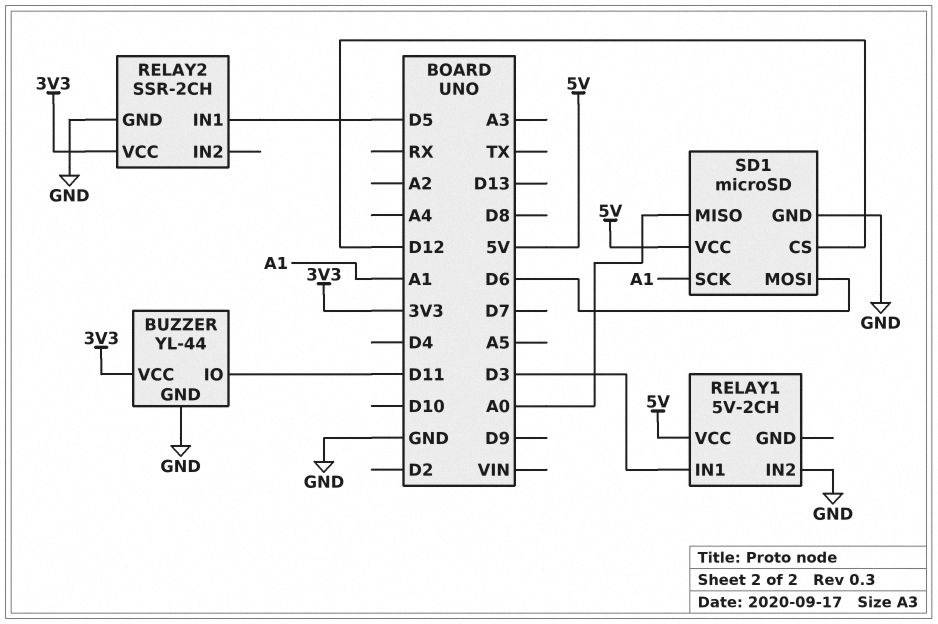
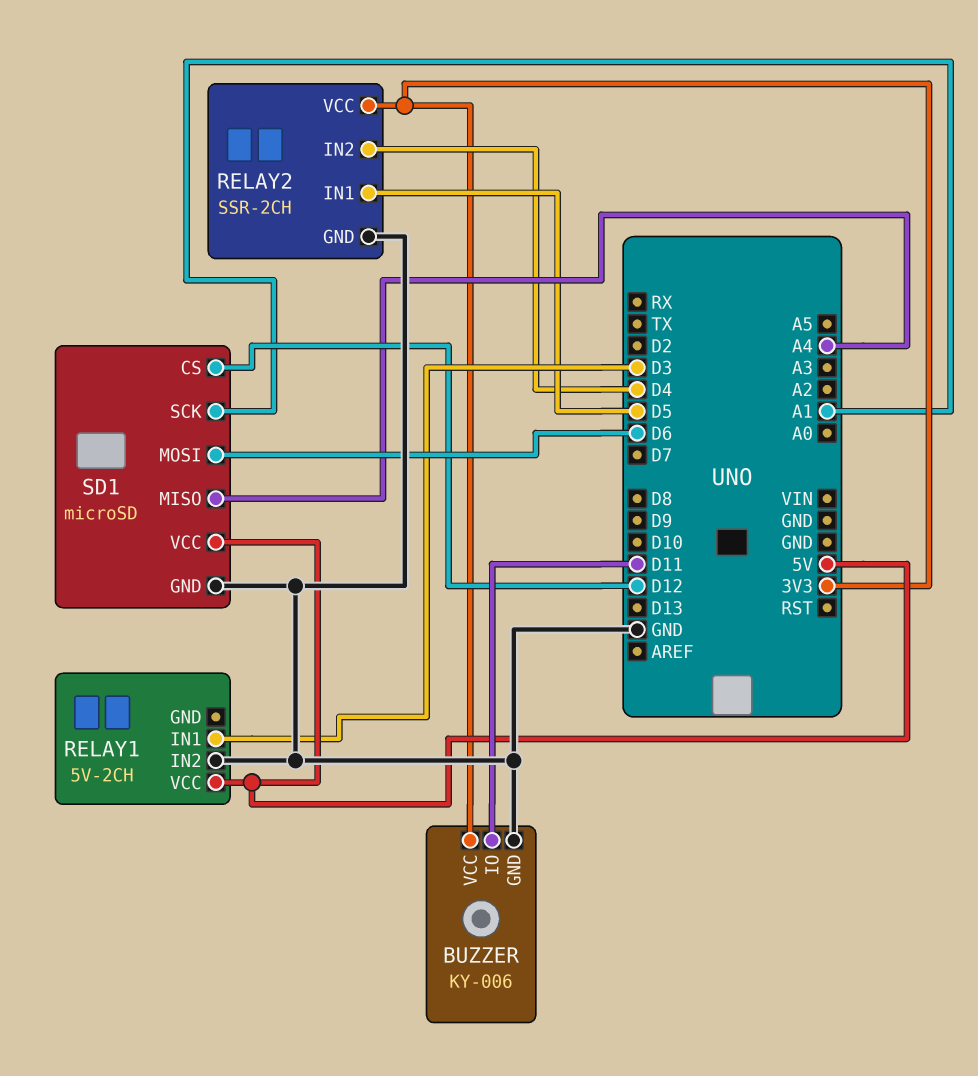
BUZZER: YL-44 -> KY-006
RELAY2 pin IN2: none -> D4
SD1 pin MISO: A0 -> A4

